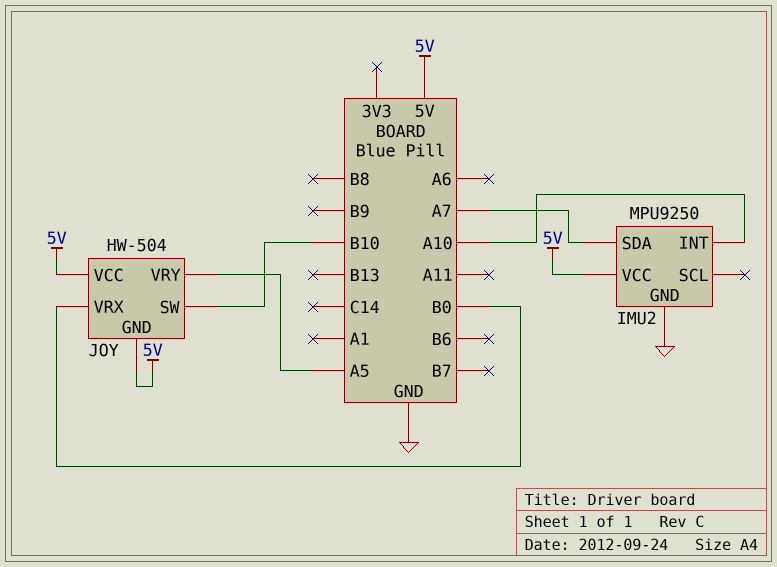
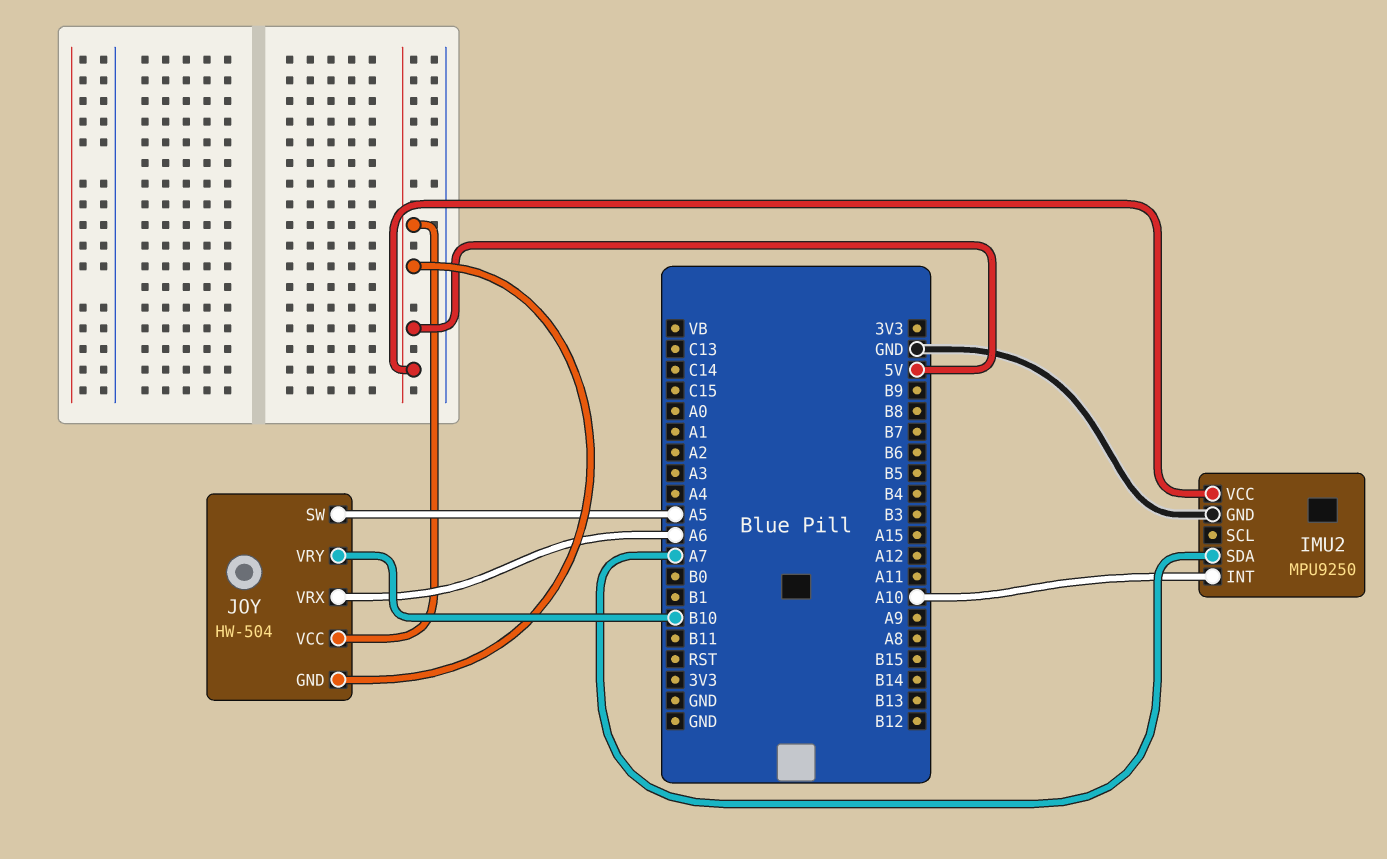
JOY pin SW: B10 -> A5
JOY pin VRX: B0 -> A6
JOY pin VRY: A5 -> B10

